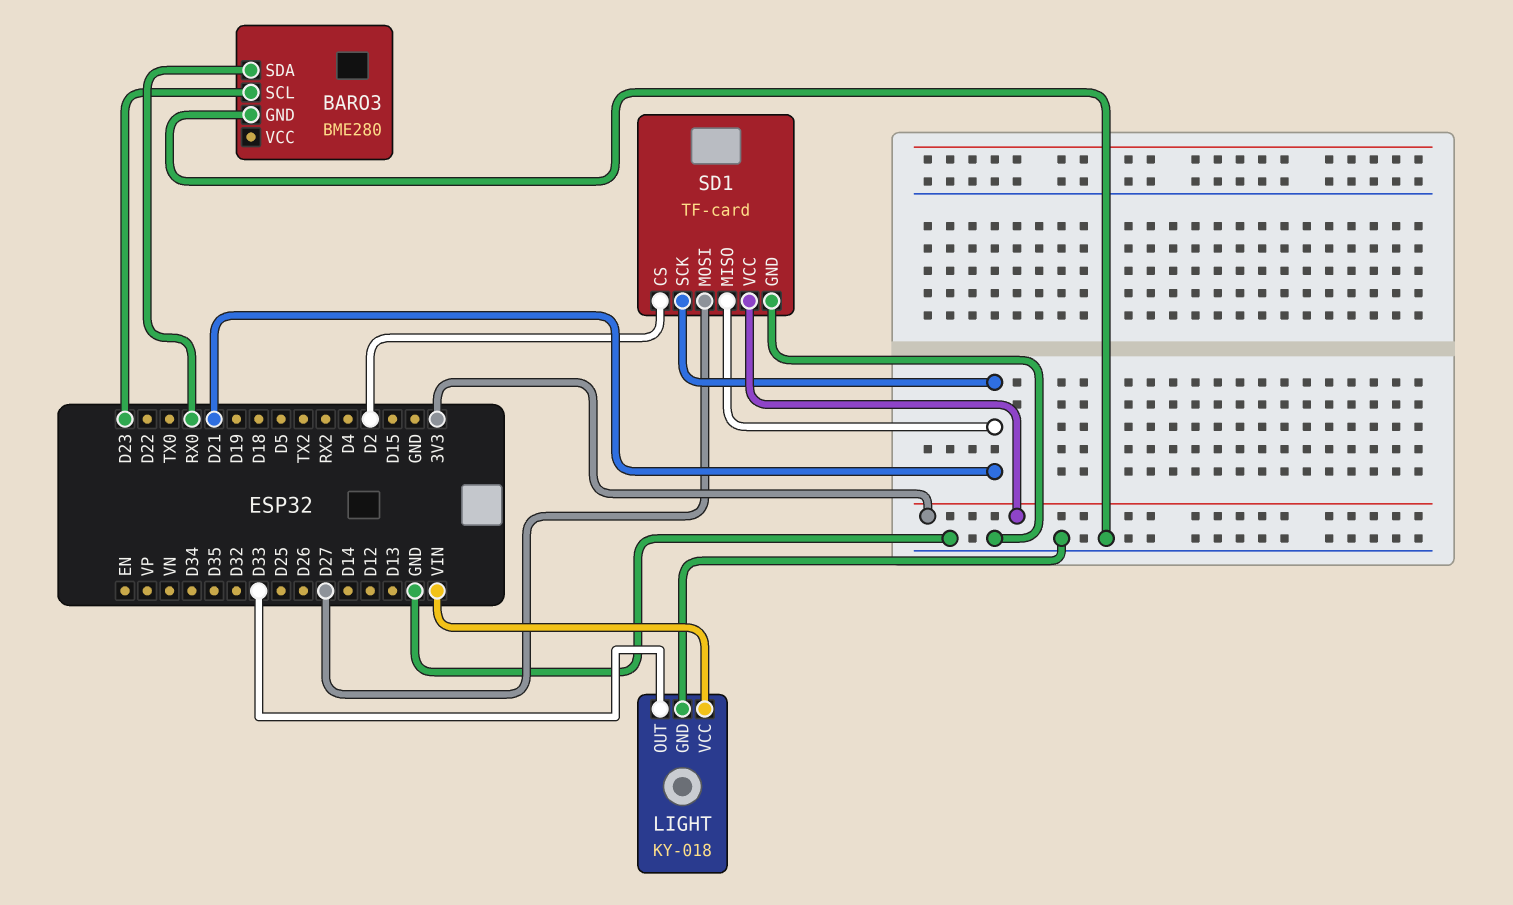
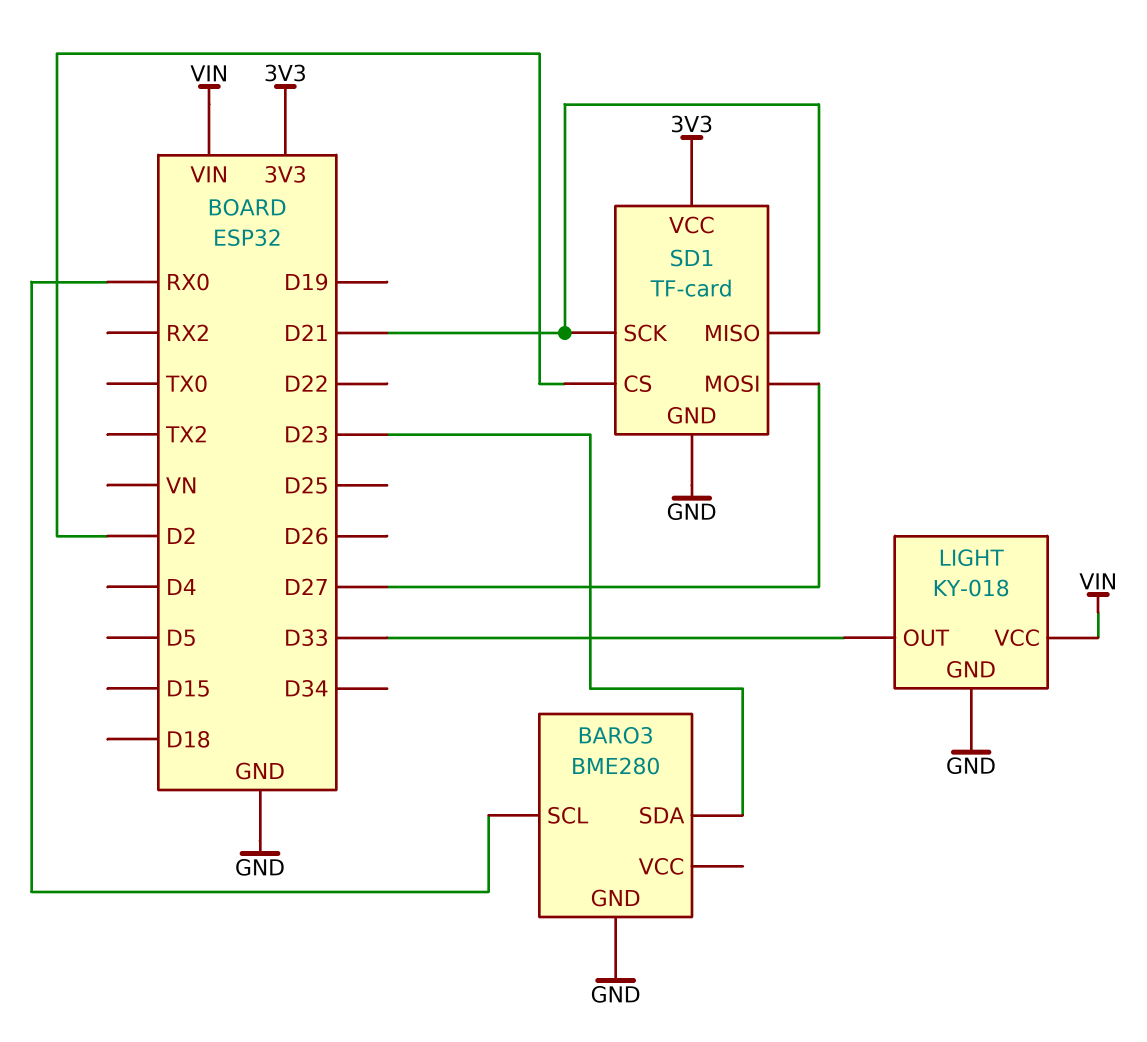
BARO3 pin SCL: D23 -> RX0
BARO3 pin SDA: RX0 -> D23

